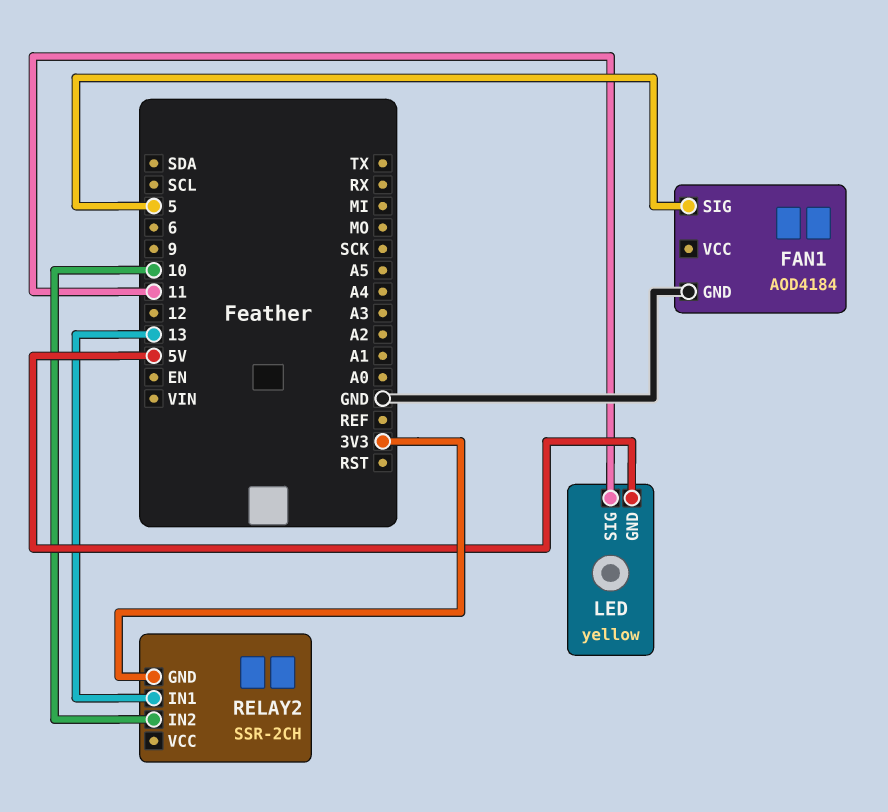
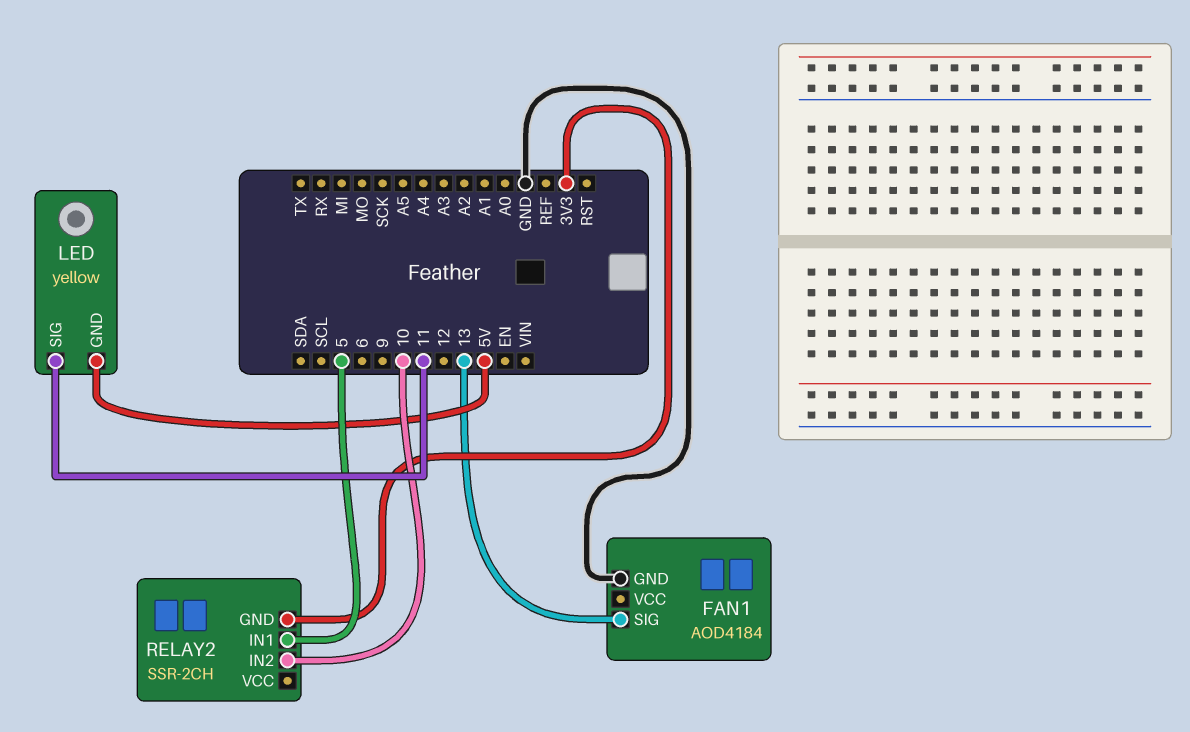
FAN1 pin SIG: 5 -> 13
RELAY2 pin IN1: 13 -> 5

